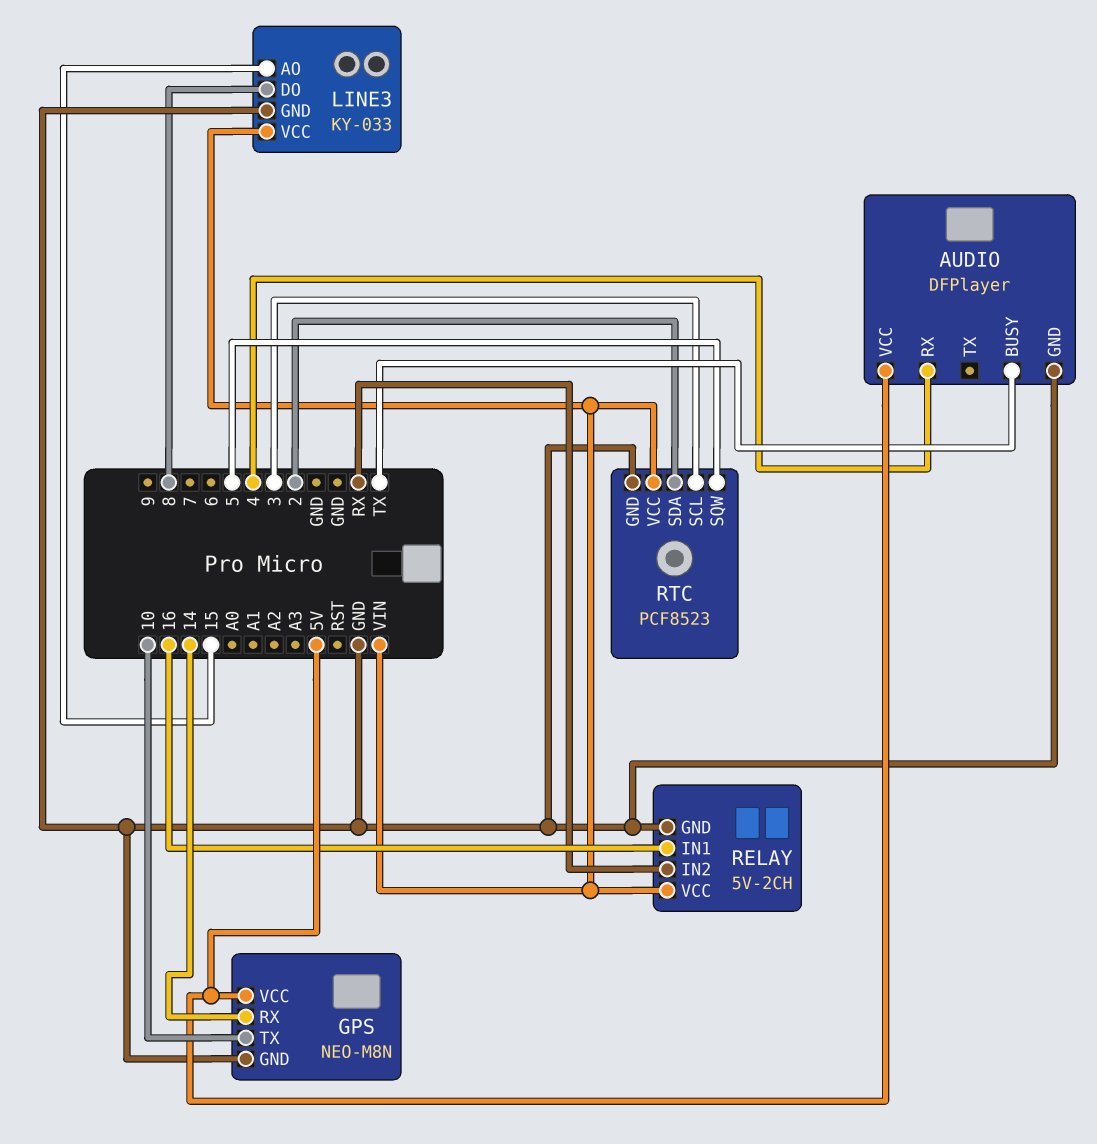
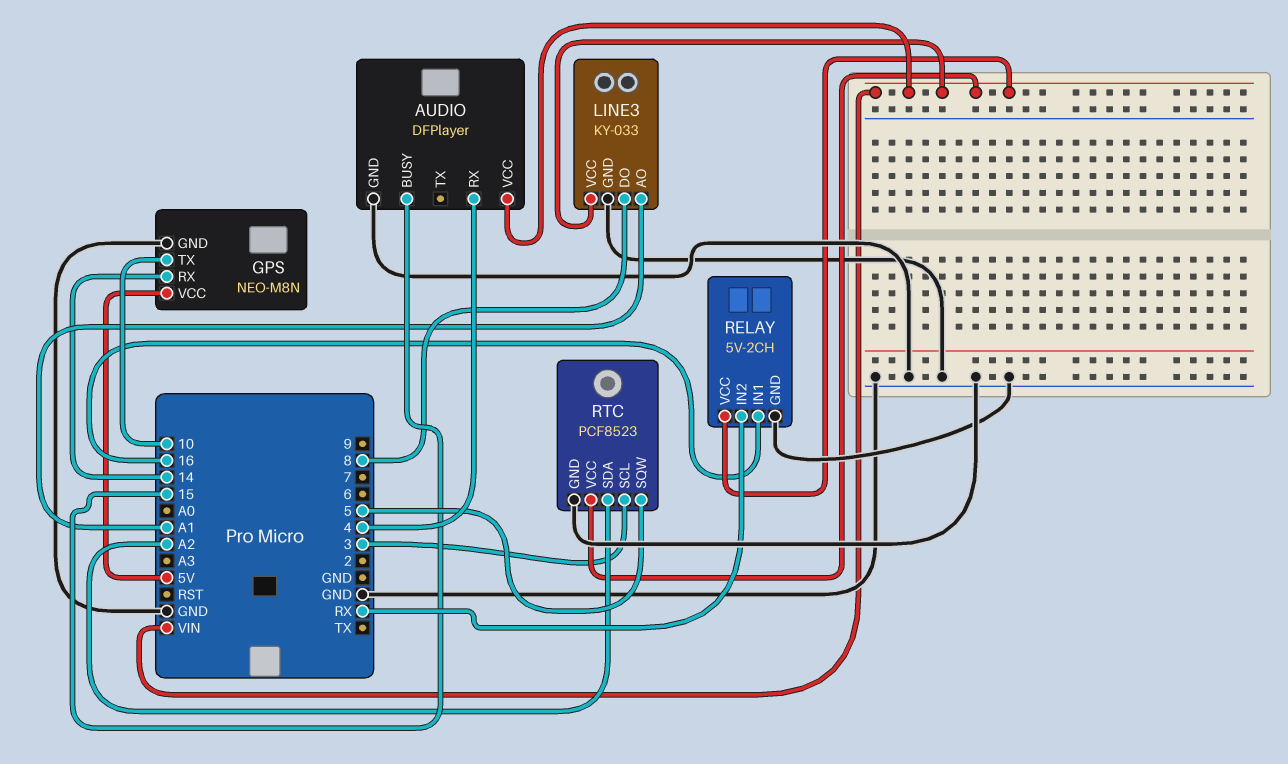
AUDIO pin BUSY: TX -> 15
AUDIO pin VCC: 5V -> VIN
LINE3 pin AO: 15 -> A1
RTC pin SDA: 2 -> A2

